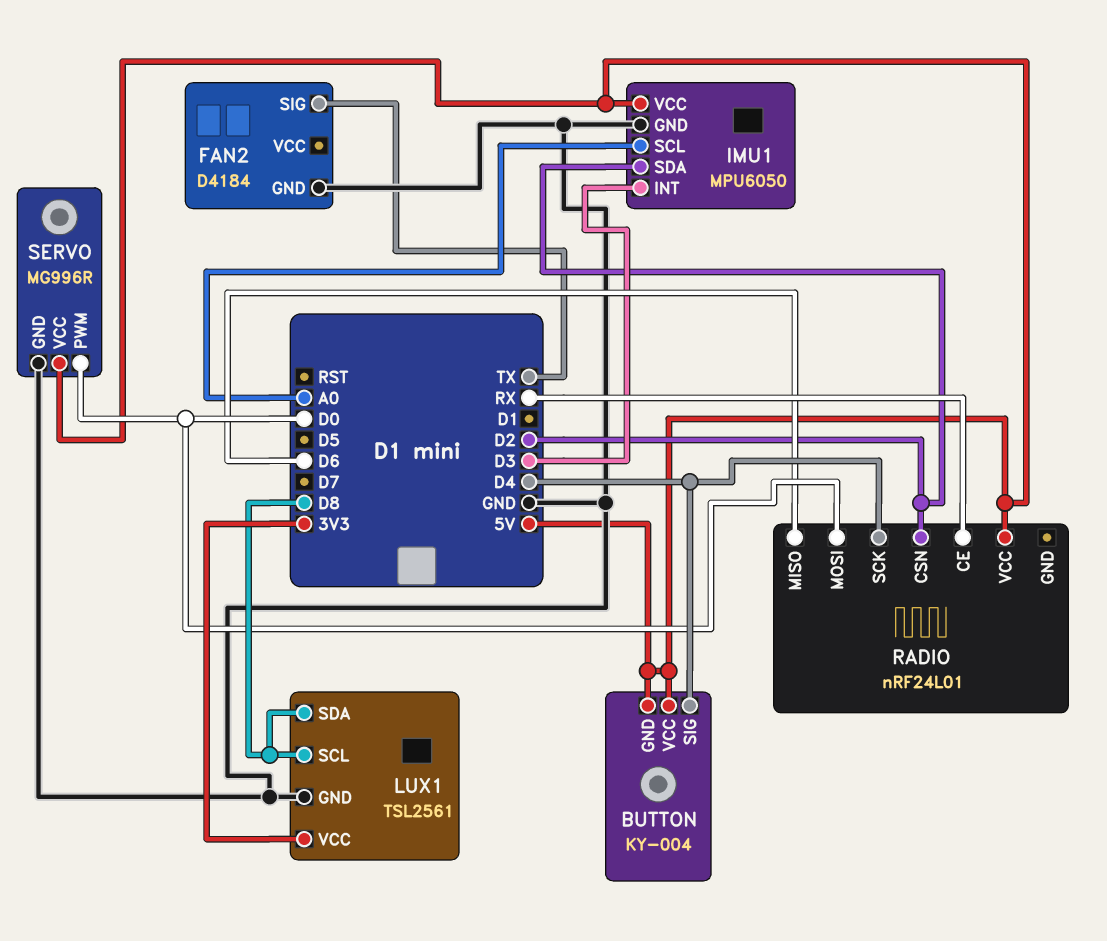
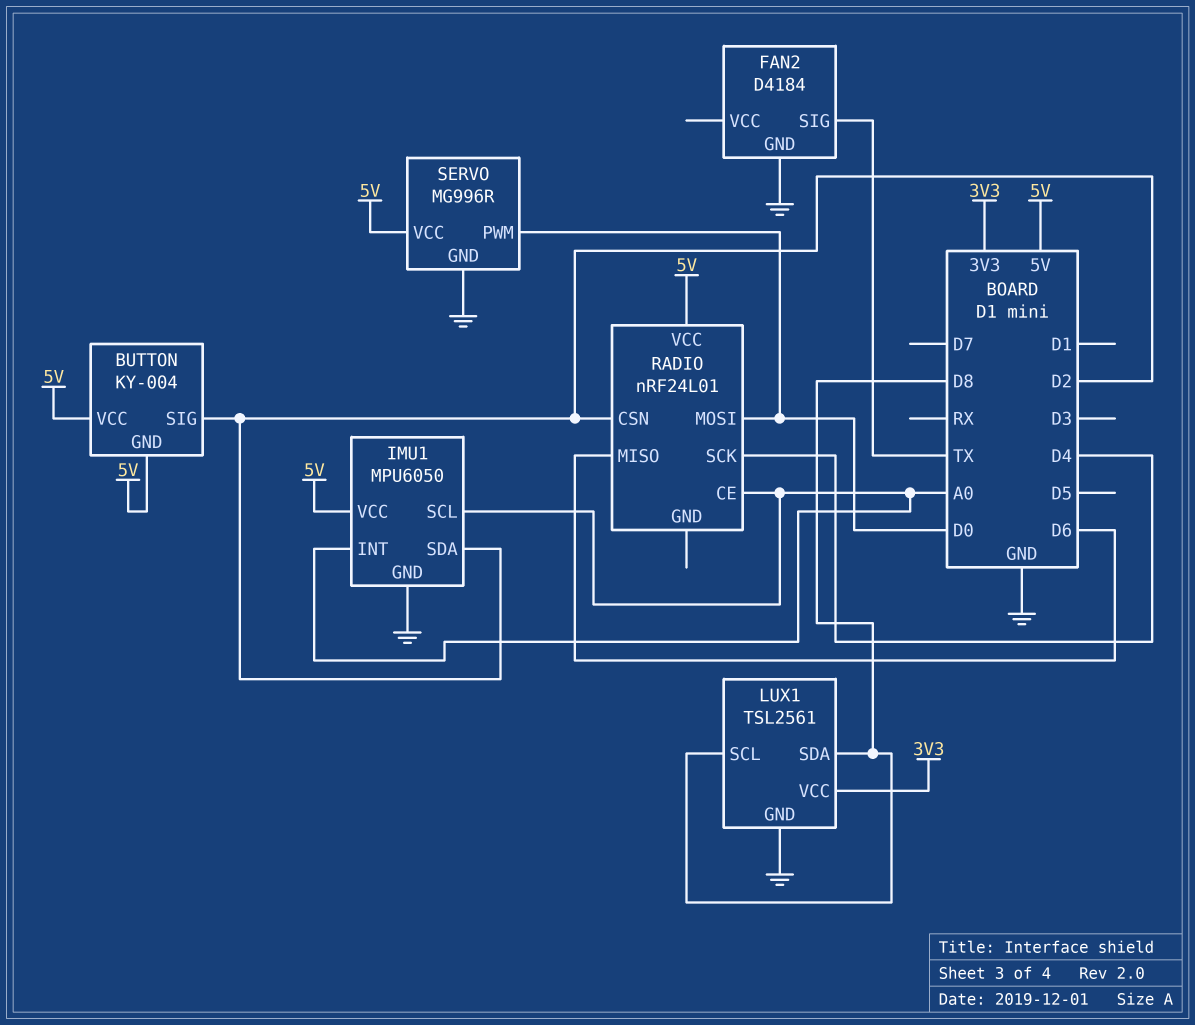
BUTTON pin SIG: D4 -> D2
IMU1 pin INT: D3 -> A0
RADIO pin CE: RX -> A0

